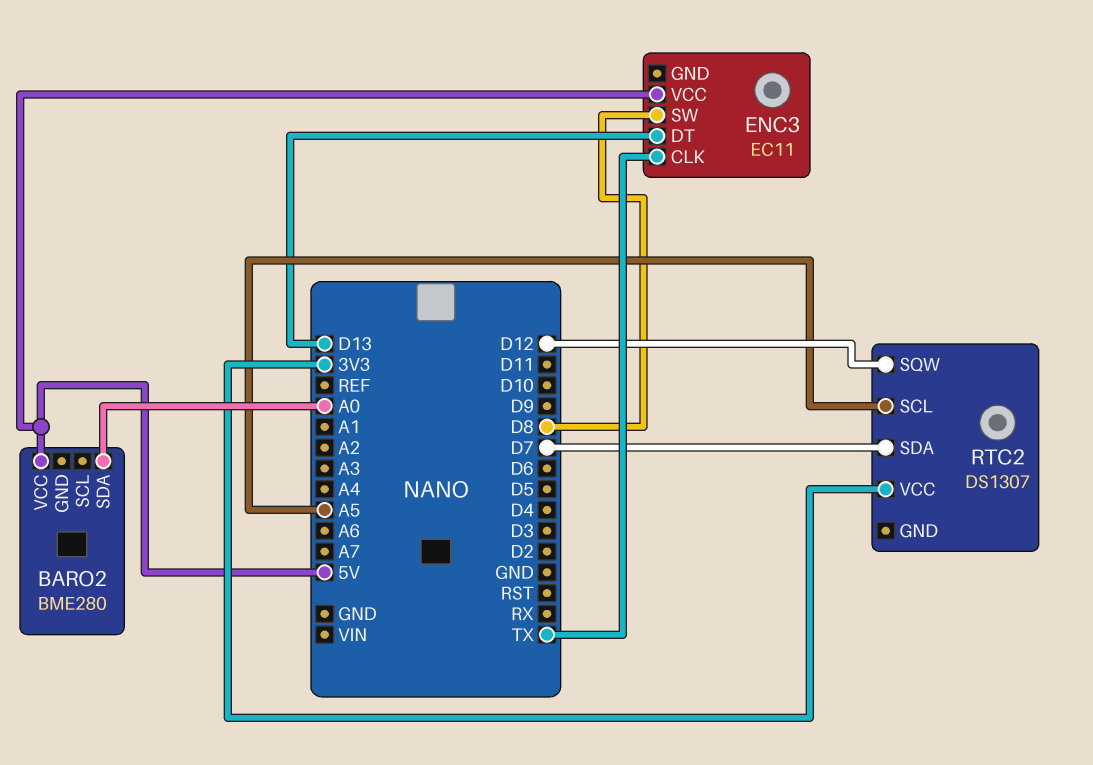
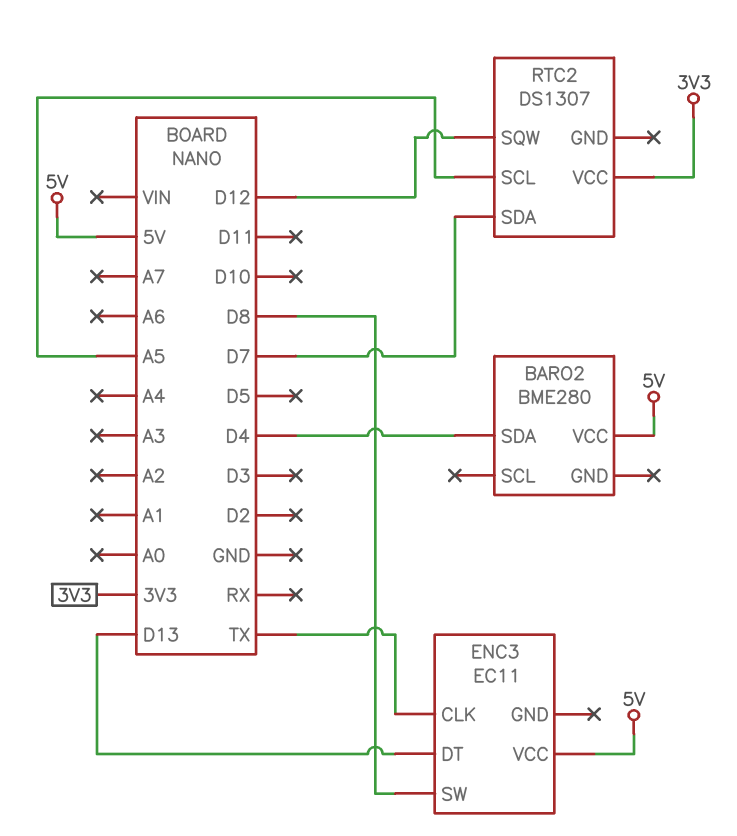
BARO2 pin SDA: A0 -> D4

